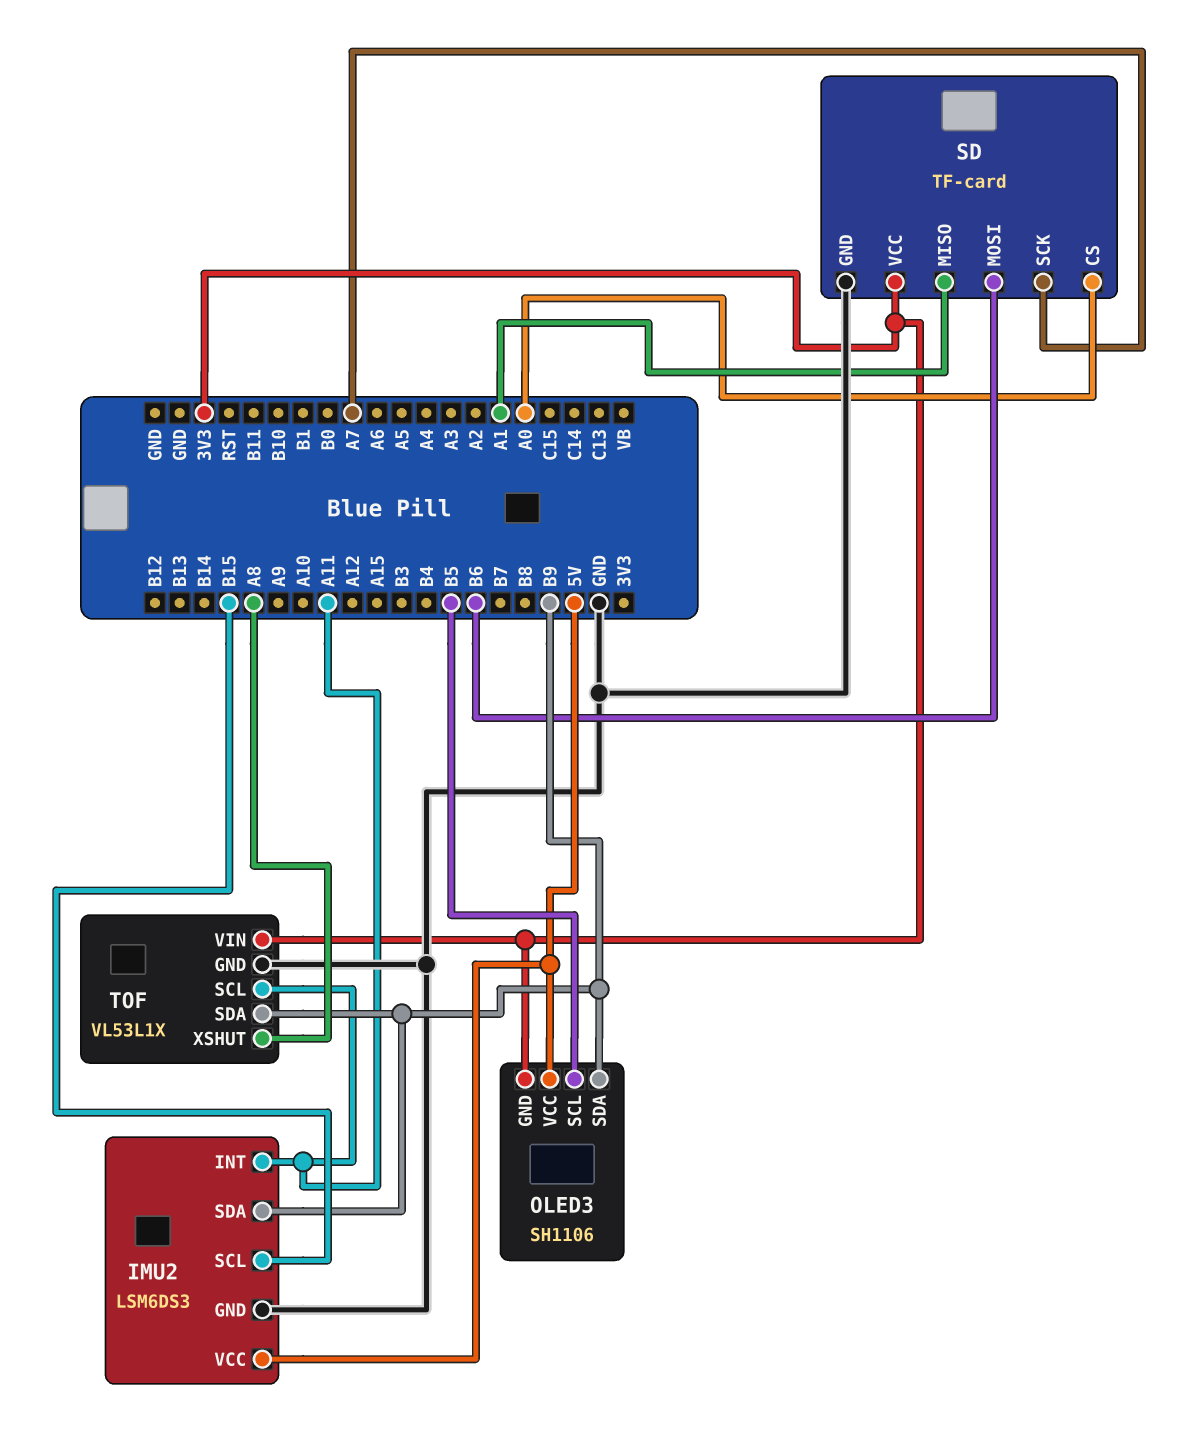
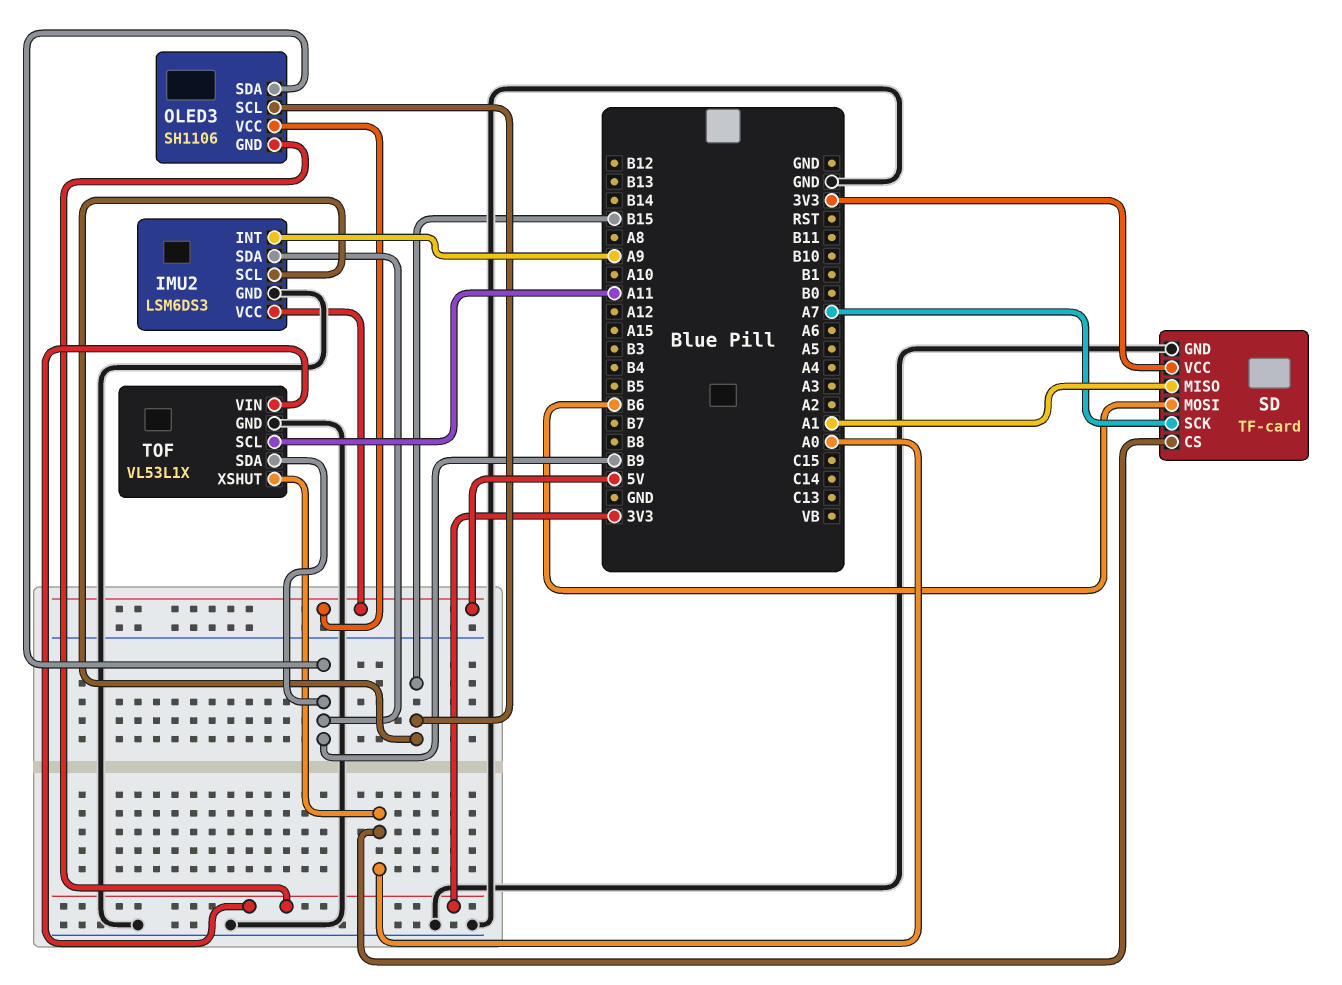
IMU2 pin INT: A11 -> A9
OLED3 pin SCL: B5 -> B15
TOF pin XSHUT: A8 -> A0

